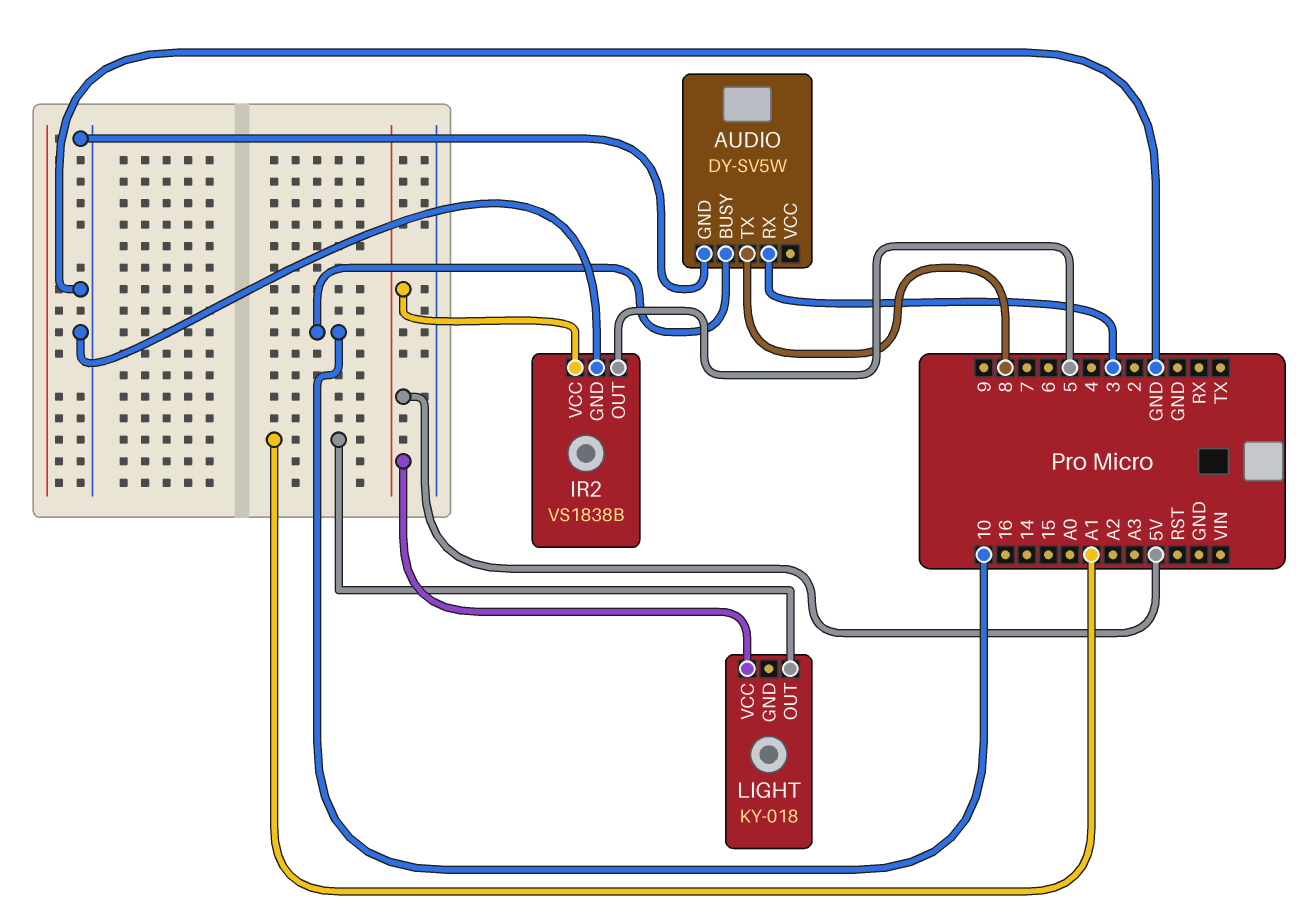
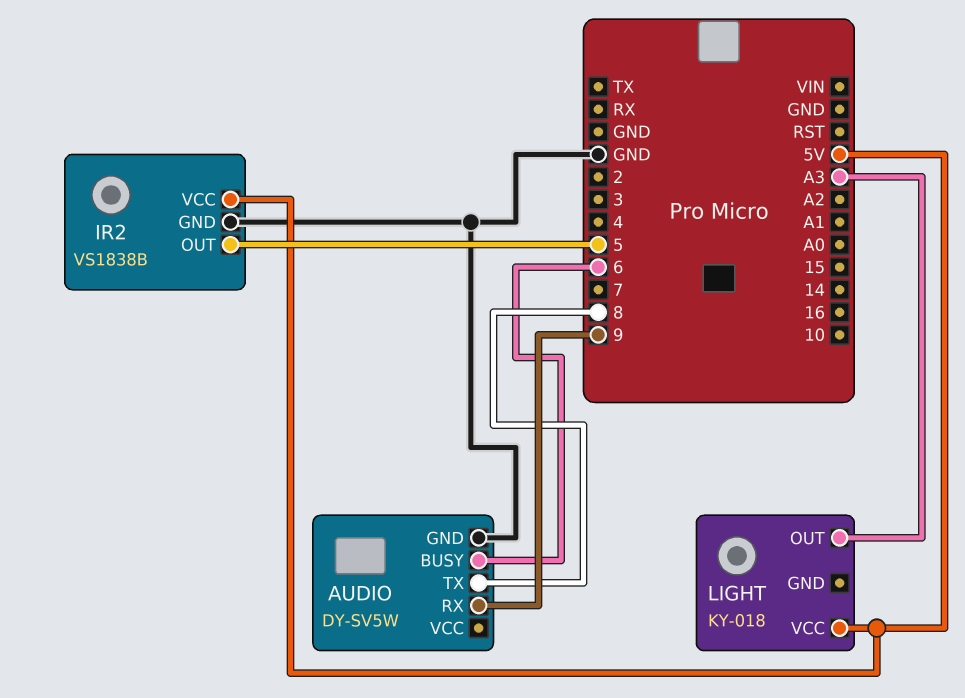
AUDIO pin BUSY: 10 -> 6
AUDIO pin RX: 3 -> 9
LIGHT pin OUT: A1 -> A3

